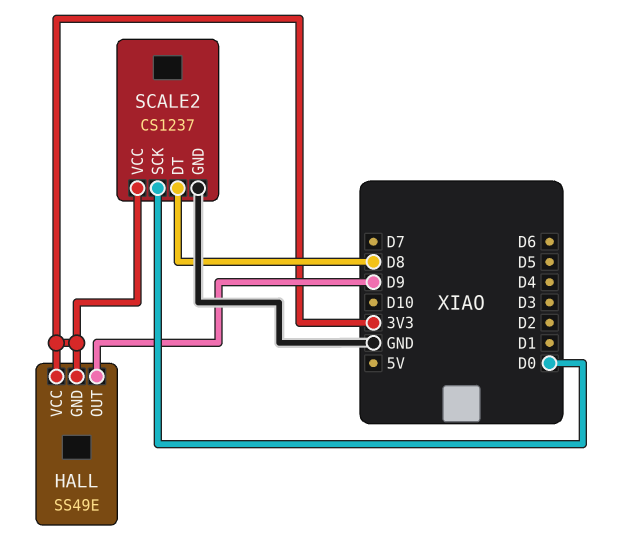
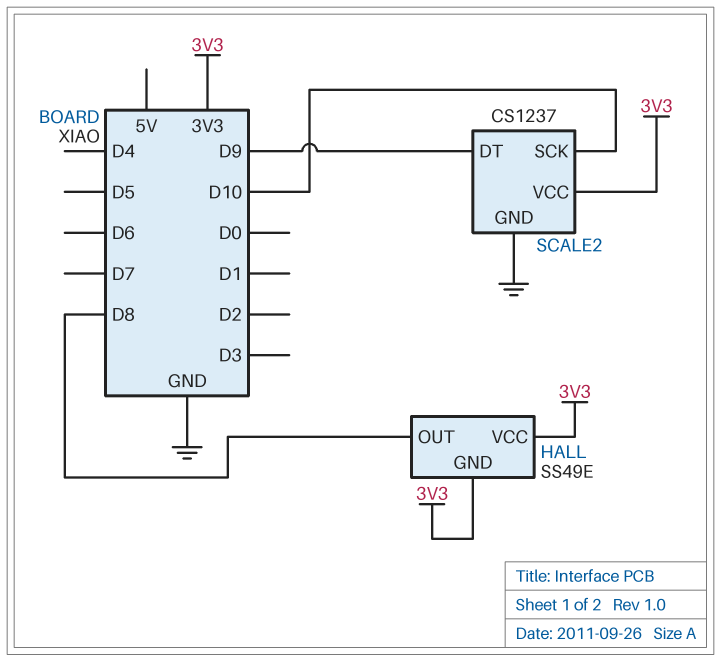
HALL pin OUT: D9 -> D8
SCALE2 pin DT: D8 -> D9
SCALE2 pin SCK: D0 -> D10

